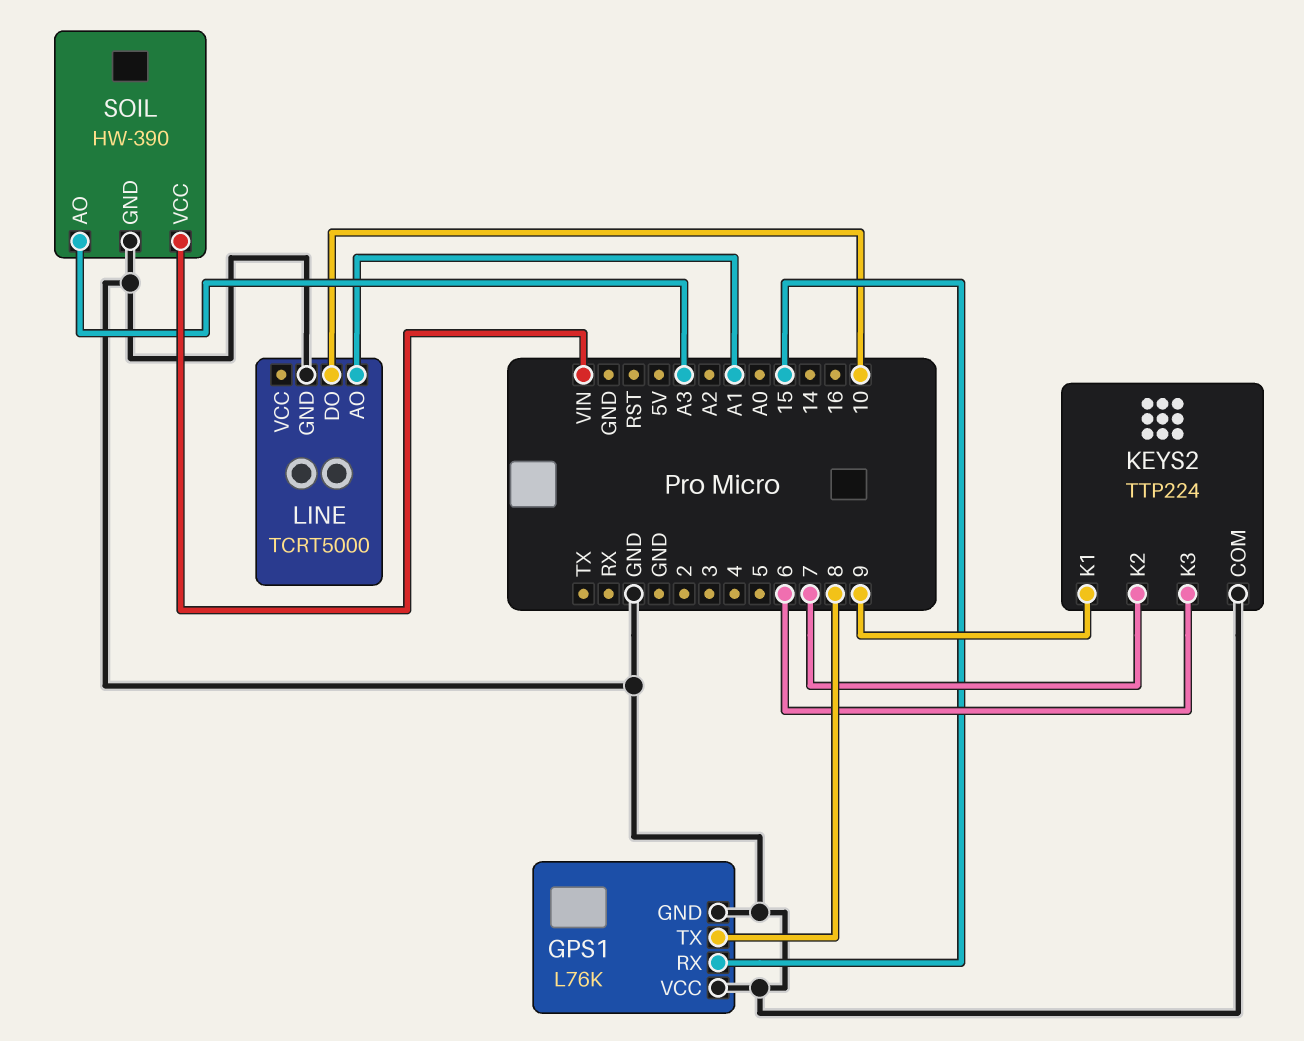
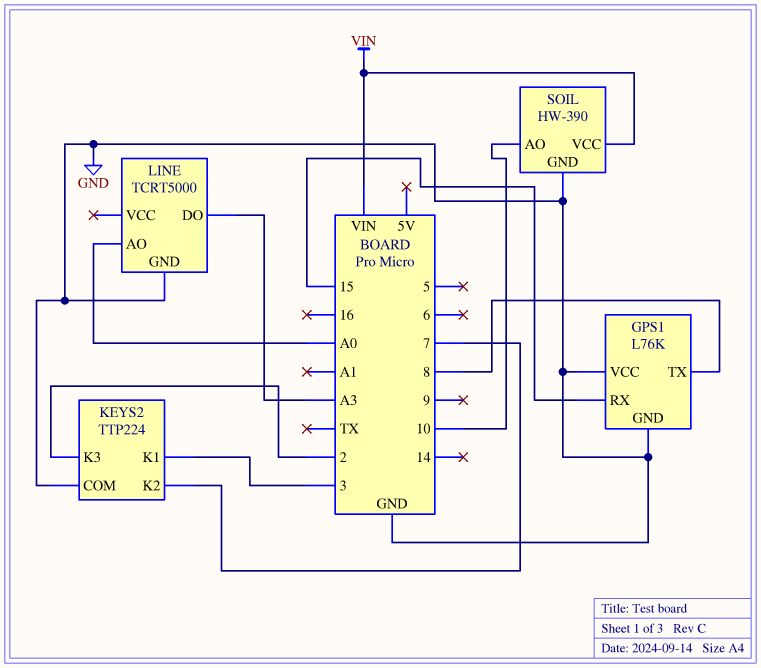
KEYS2 pin K1: 9 -> 3
KEYS2 pin K3: 6 -> 2
LINE pin AO: A1 -> A0
LINE pin DO: 10 -> A3
SOIL pin AO: A3 -> 10

